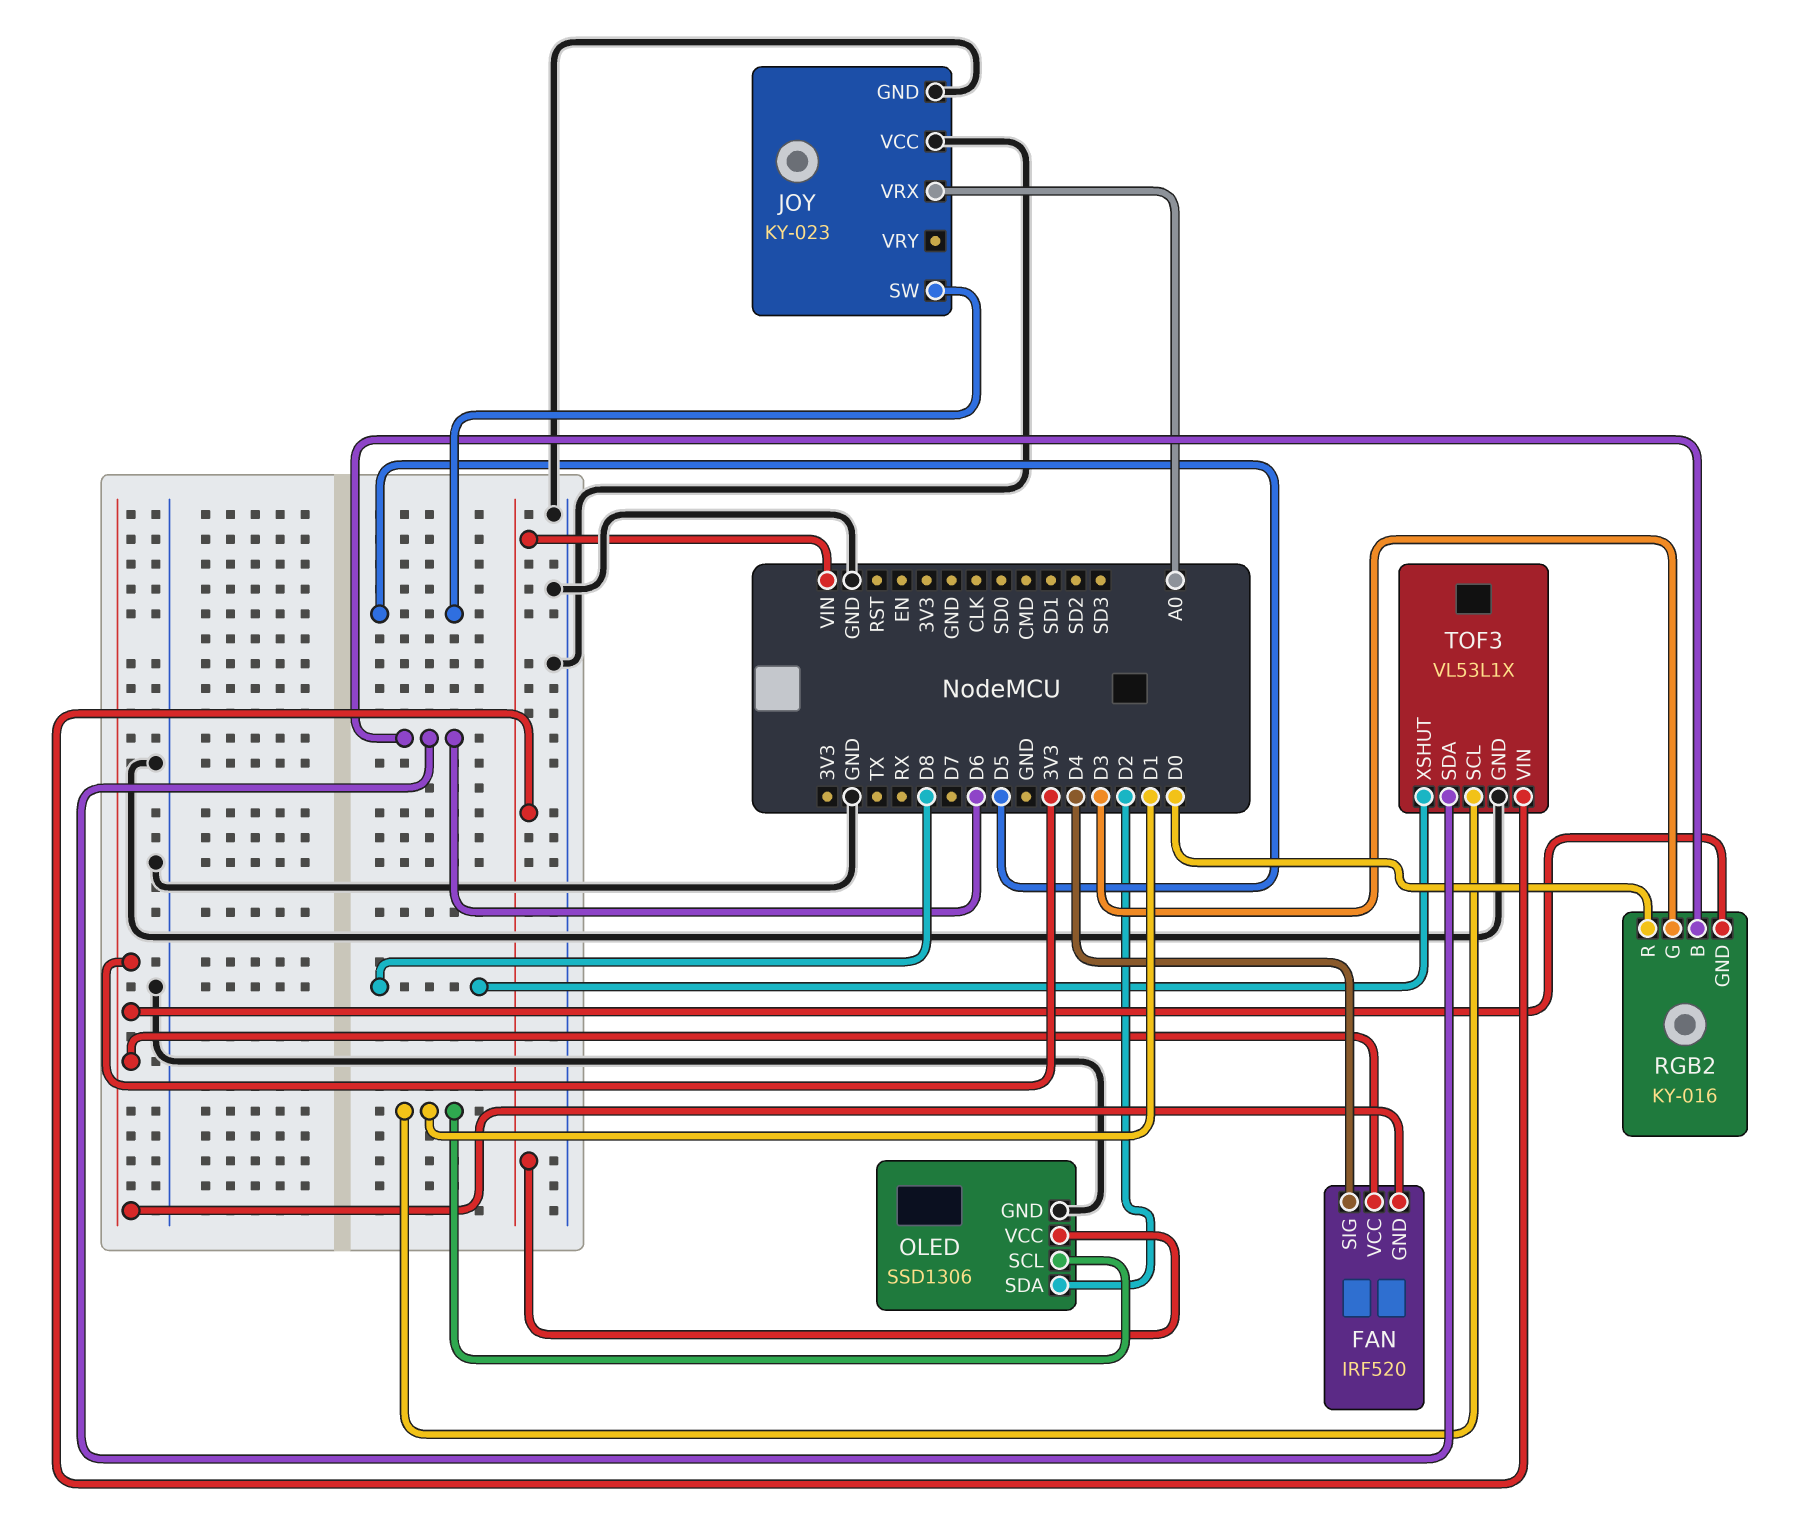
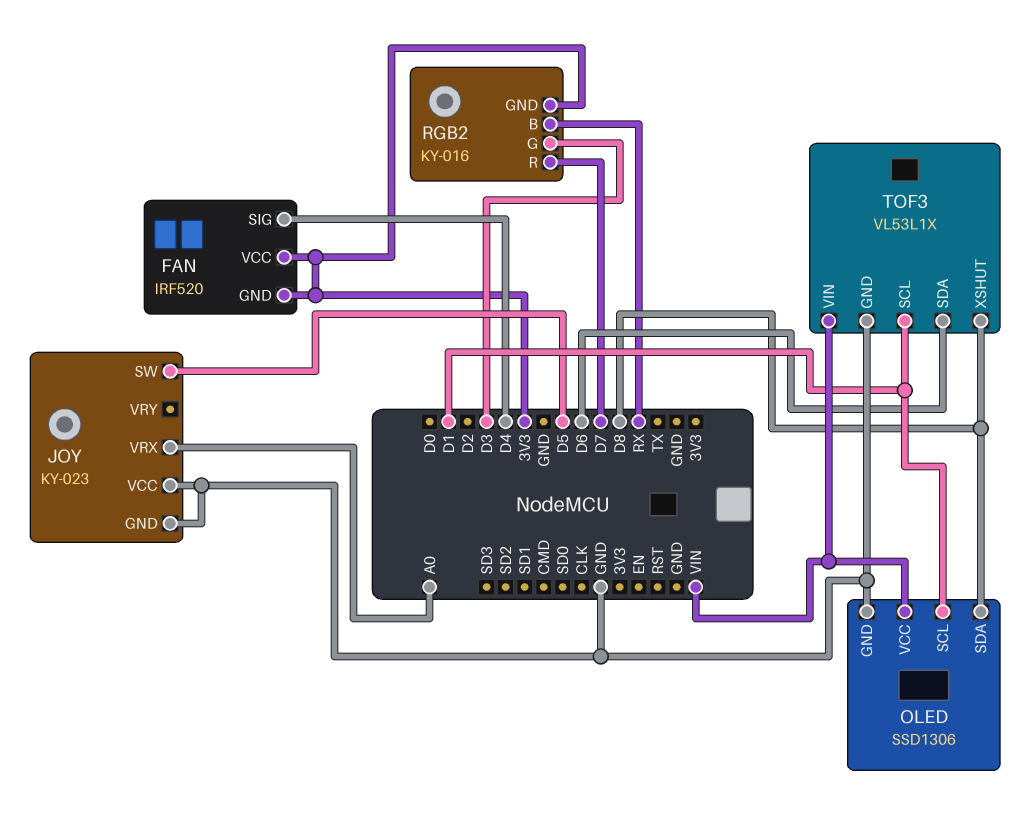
OLED pin SDA: D2 -> D8
RGB2 pin B: D6 -> RX
RGB2 pin R: D0 -> D7

